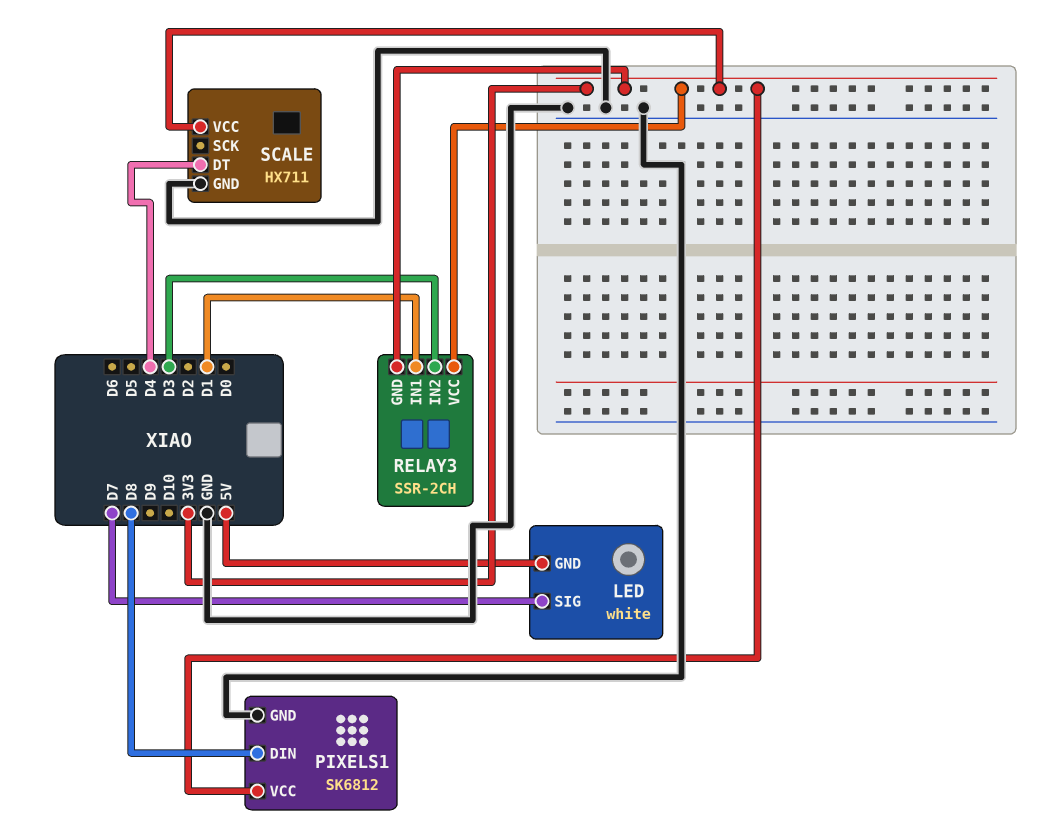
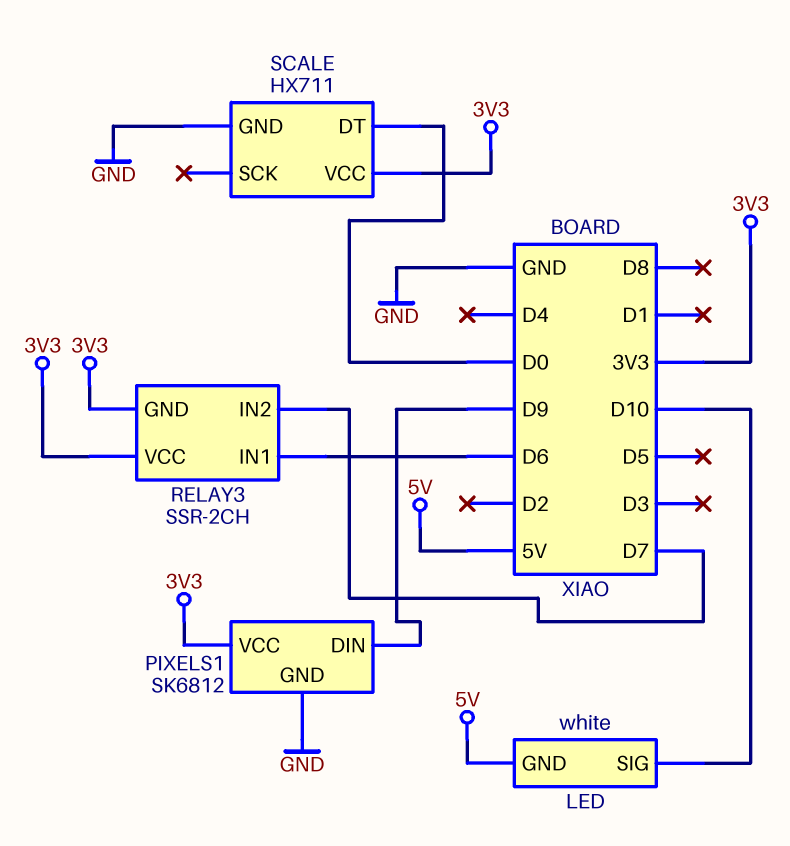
LED pin SIG: D7 -> D10
PIXELS1 pin DIN: D8 -> D9
RELAY3 pin IN1: D1 -> D6
RELAY3 pin IN2: D3 -> D7
SCALE pin DT: D4 -> D0

